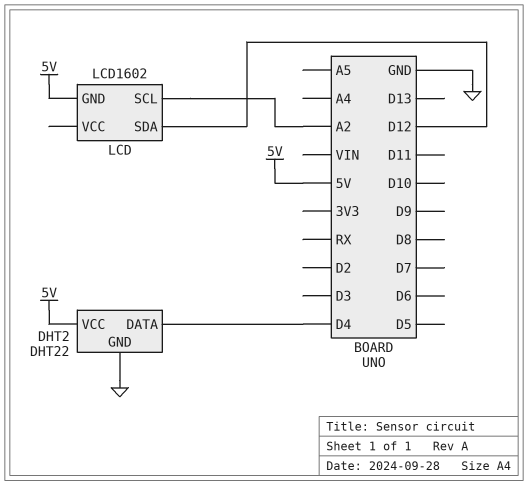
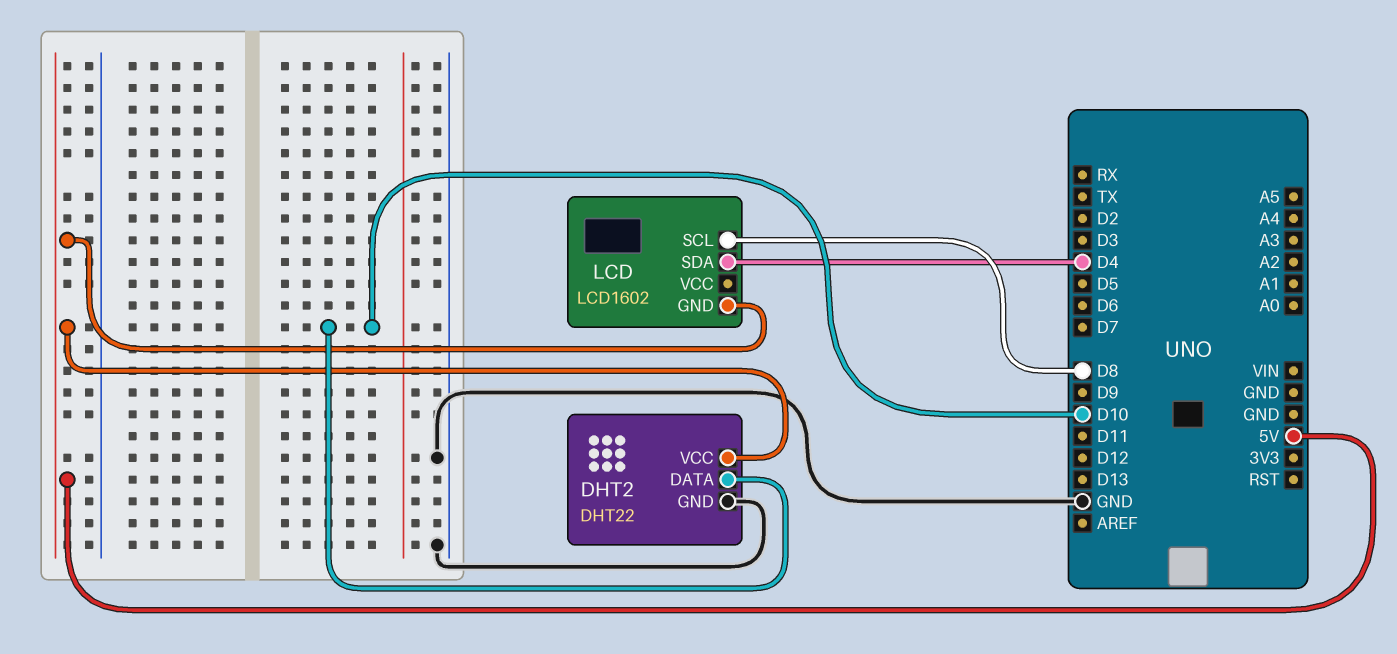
DHT2 pin DATA: D4 -> D10
LCD pin SCL: A2 -> D8
LCD pin SDA: D12 -> D4

